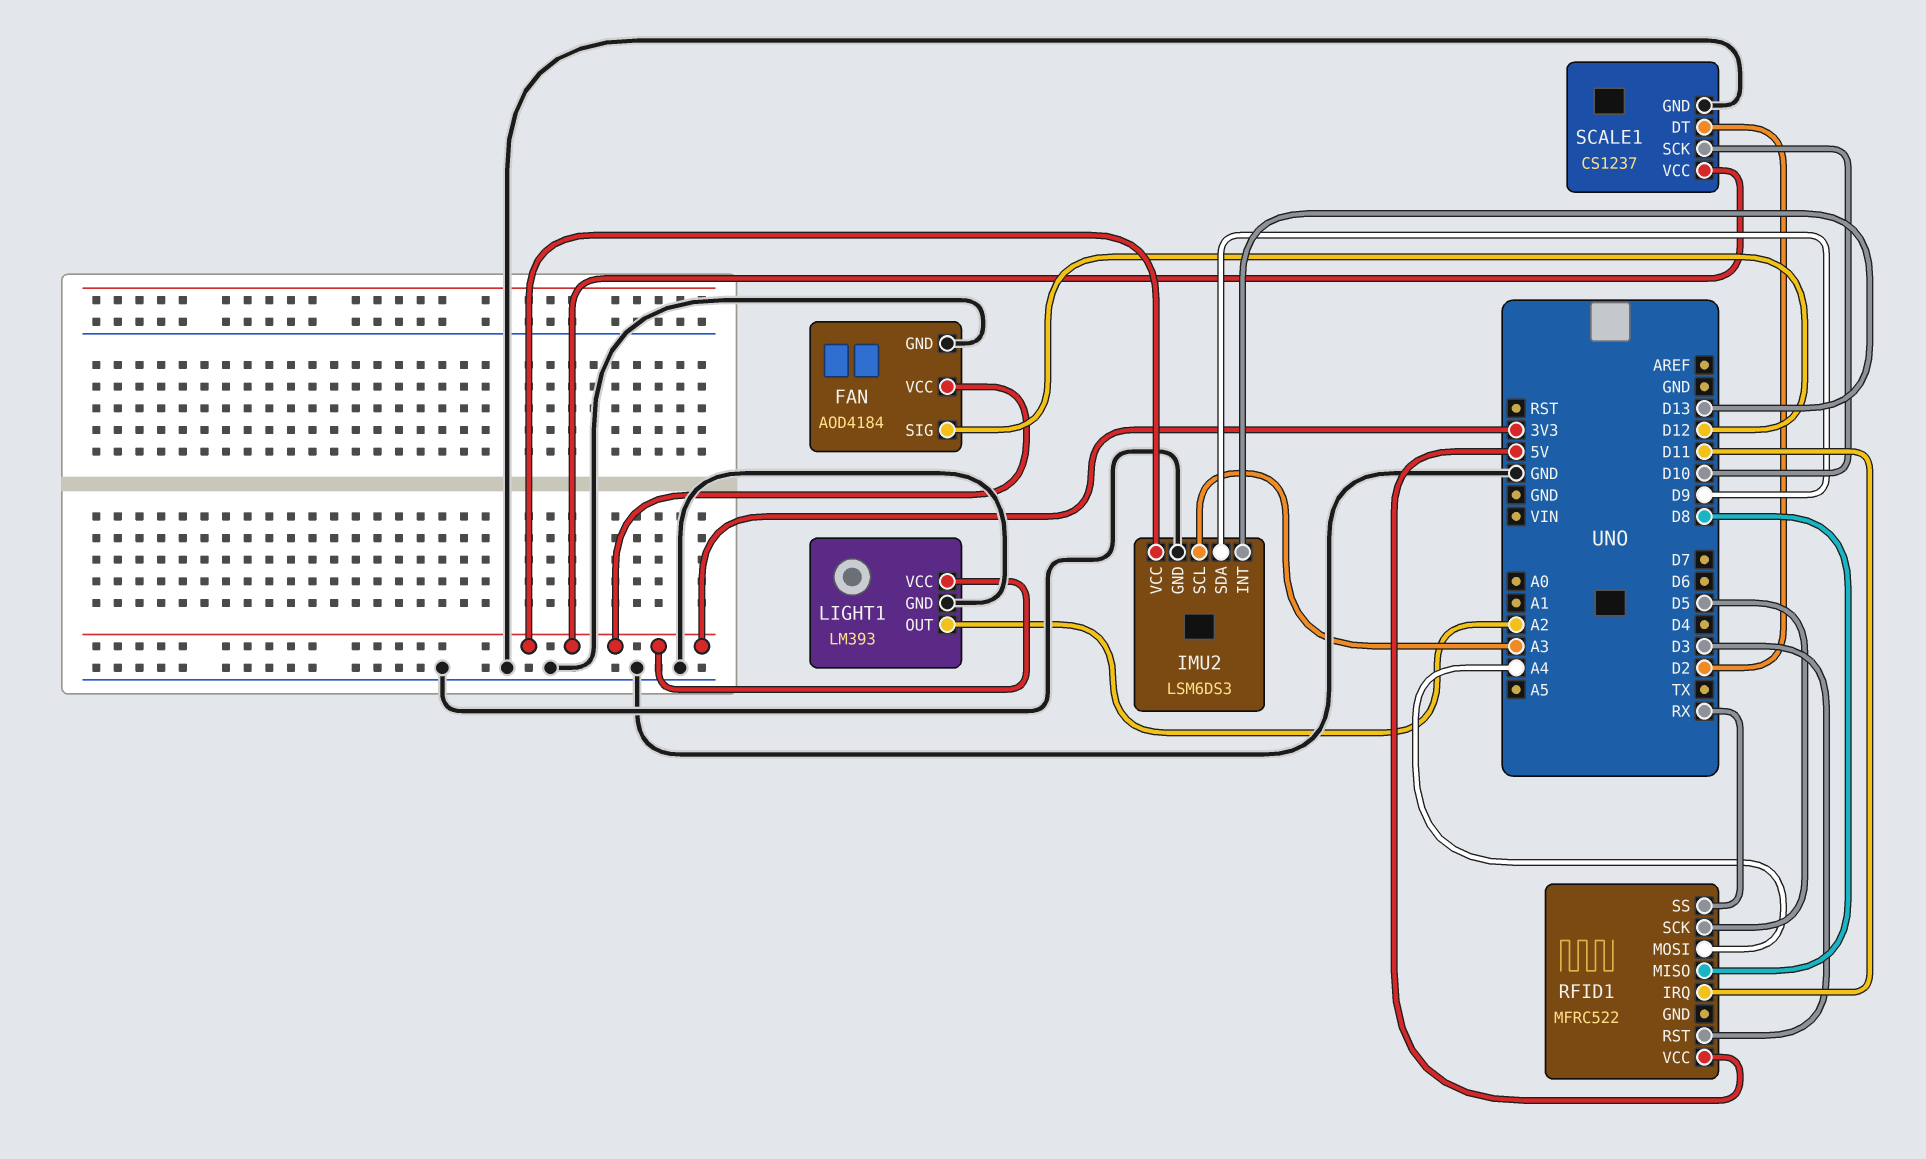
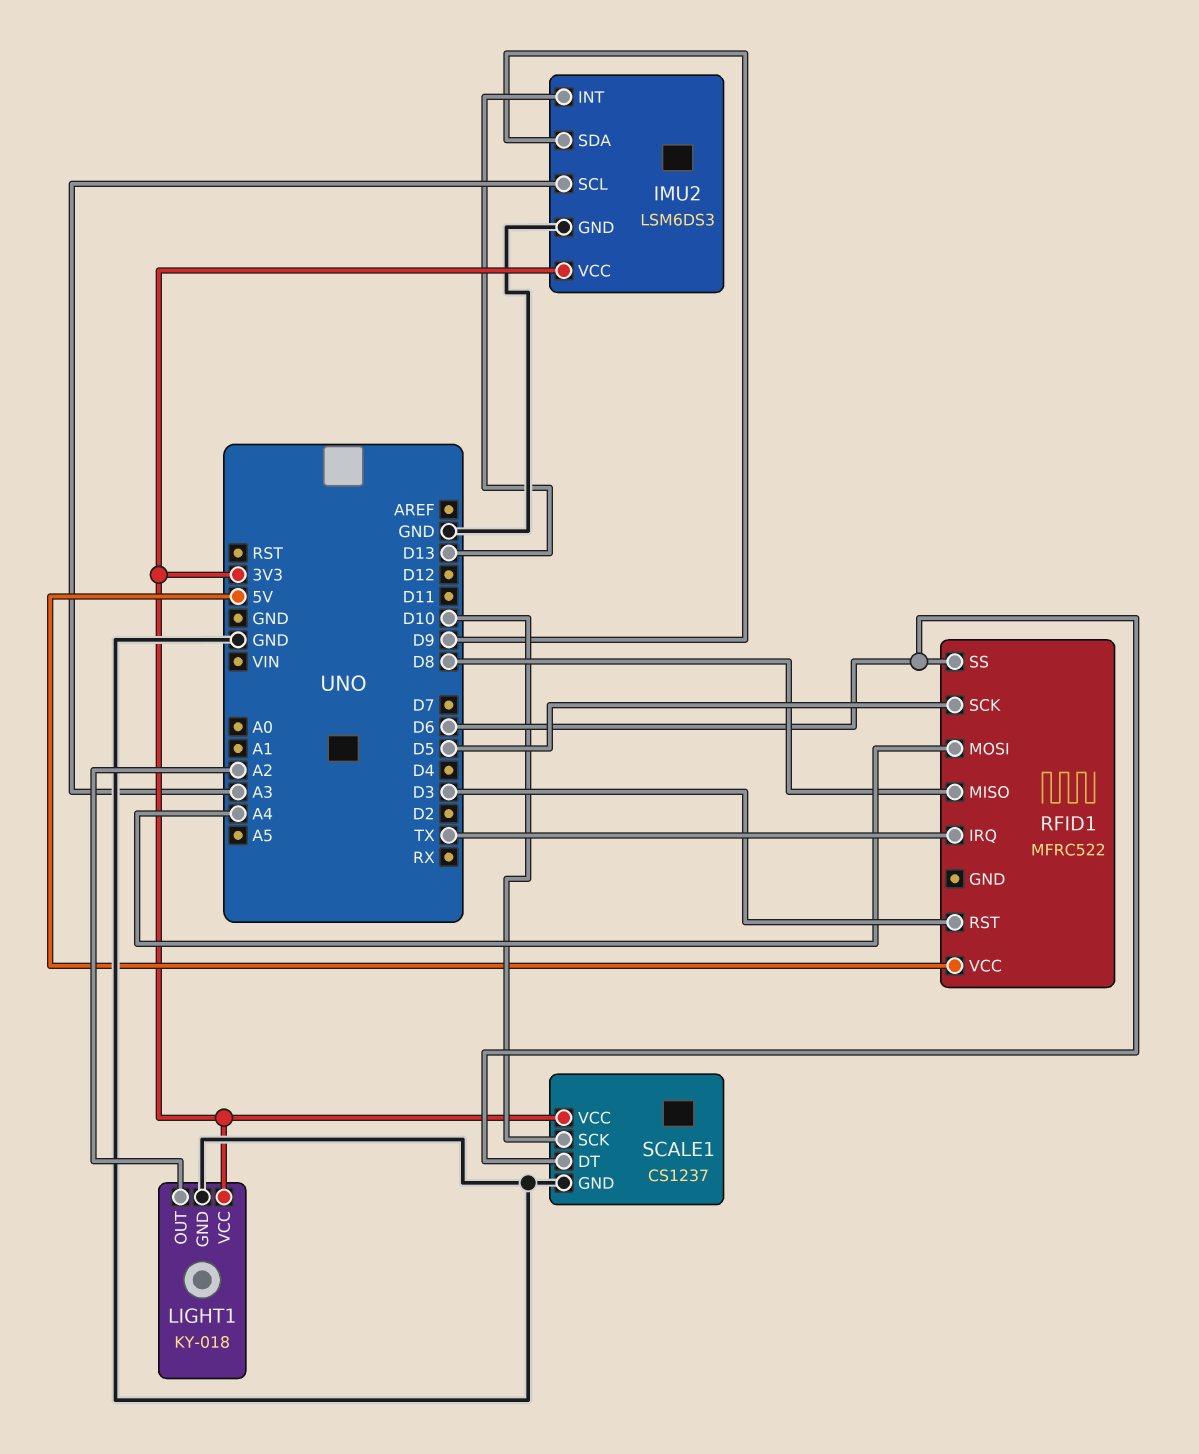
FAN: AOD4184 -> none
FAN pin GND: GND -> none
FAN pin SIG: D12 -> none
FAN pin VCC: 3V3 -> none
LIGHT1: LM393 -> KY-018
RFID1 pin IRQ: D11 -> TX
RFID1 pin SS: RX -> D6
SCALE1 pin DT: D2 -> D6

